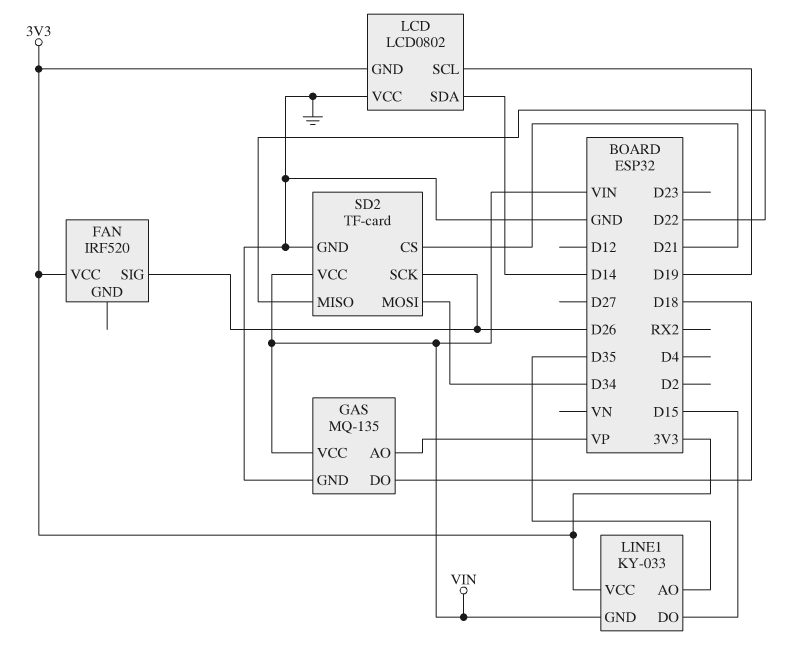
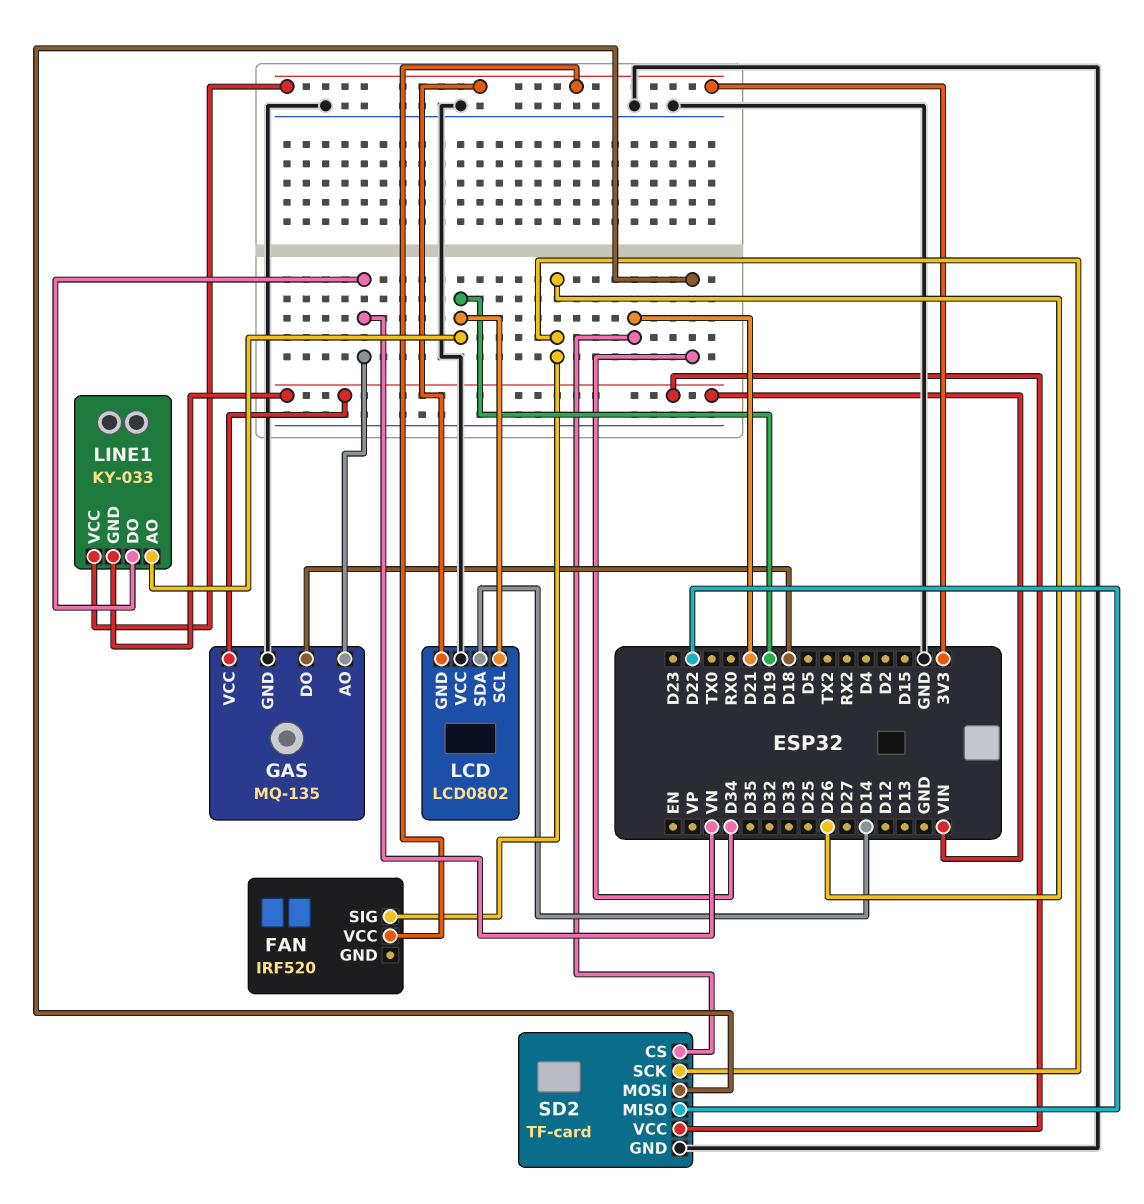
GAS pin AO: VP -> VN
LINE1 pin AO: D35 -> D19
LINE1 pin DO: D15 -> VN

